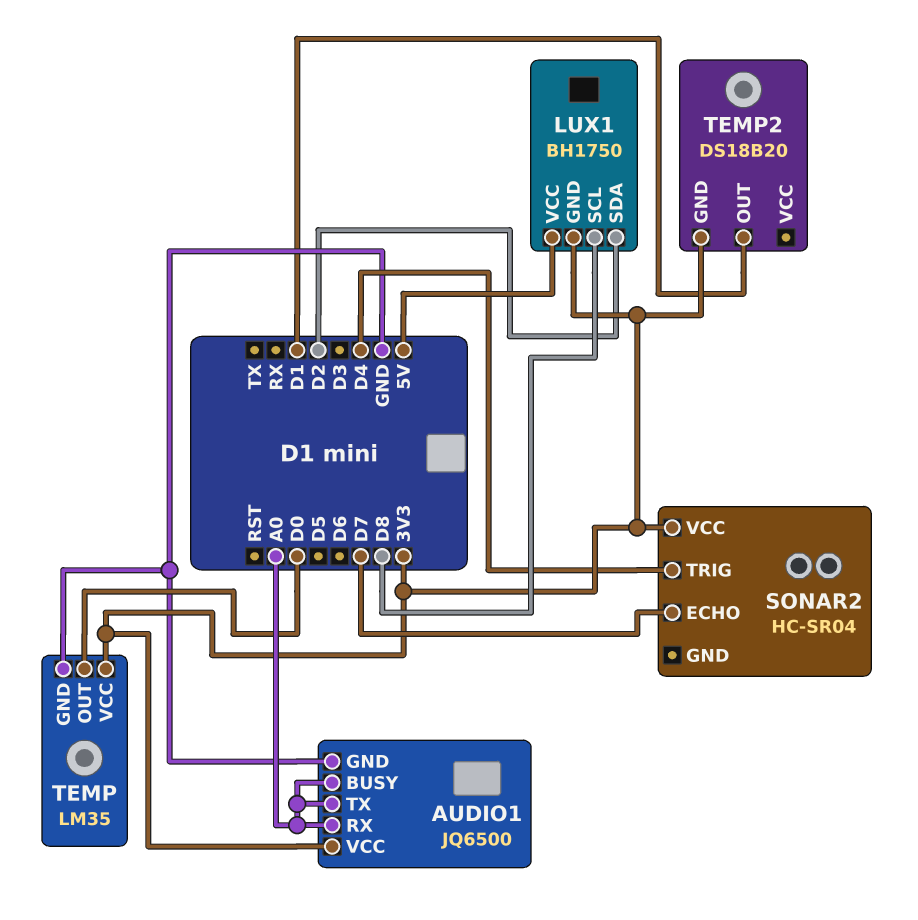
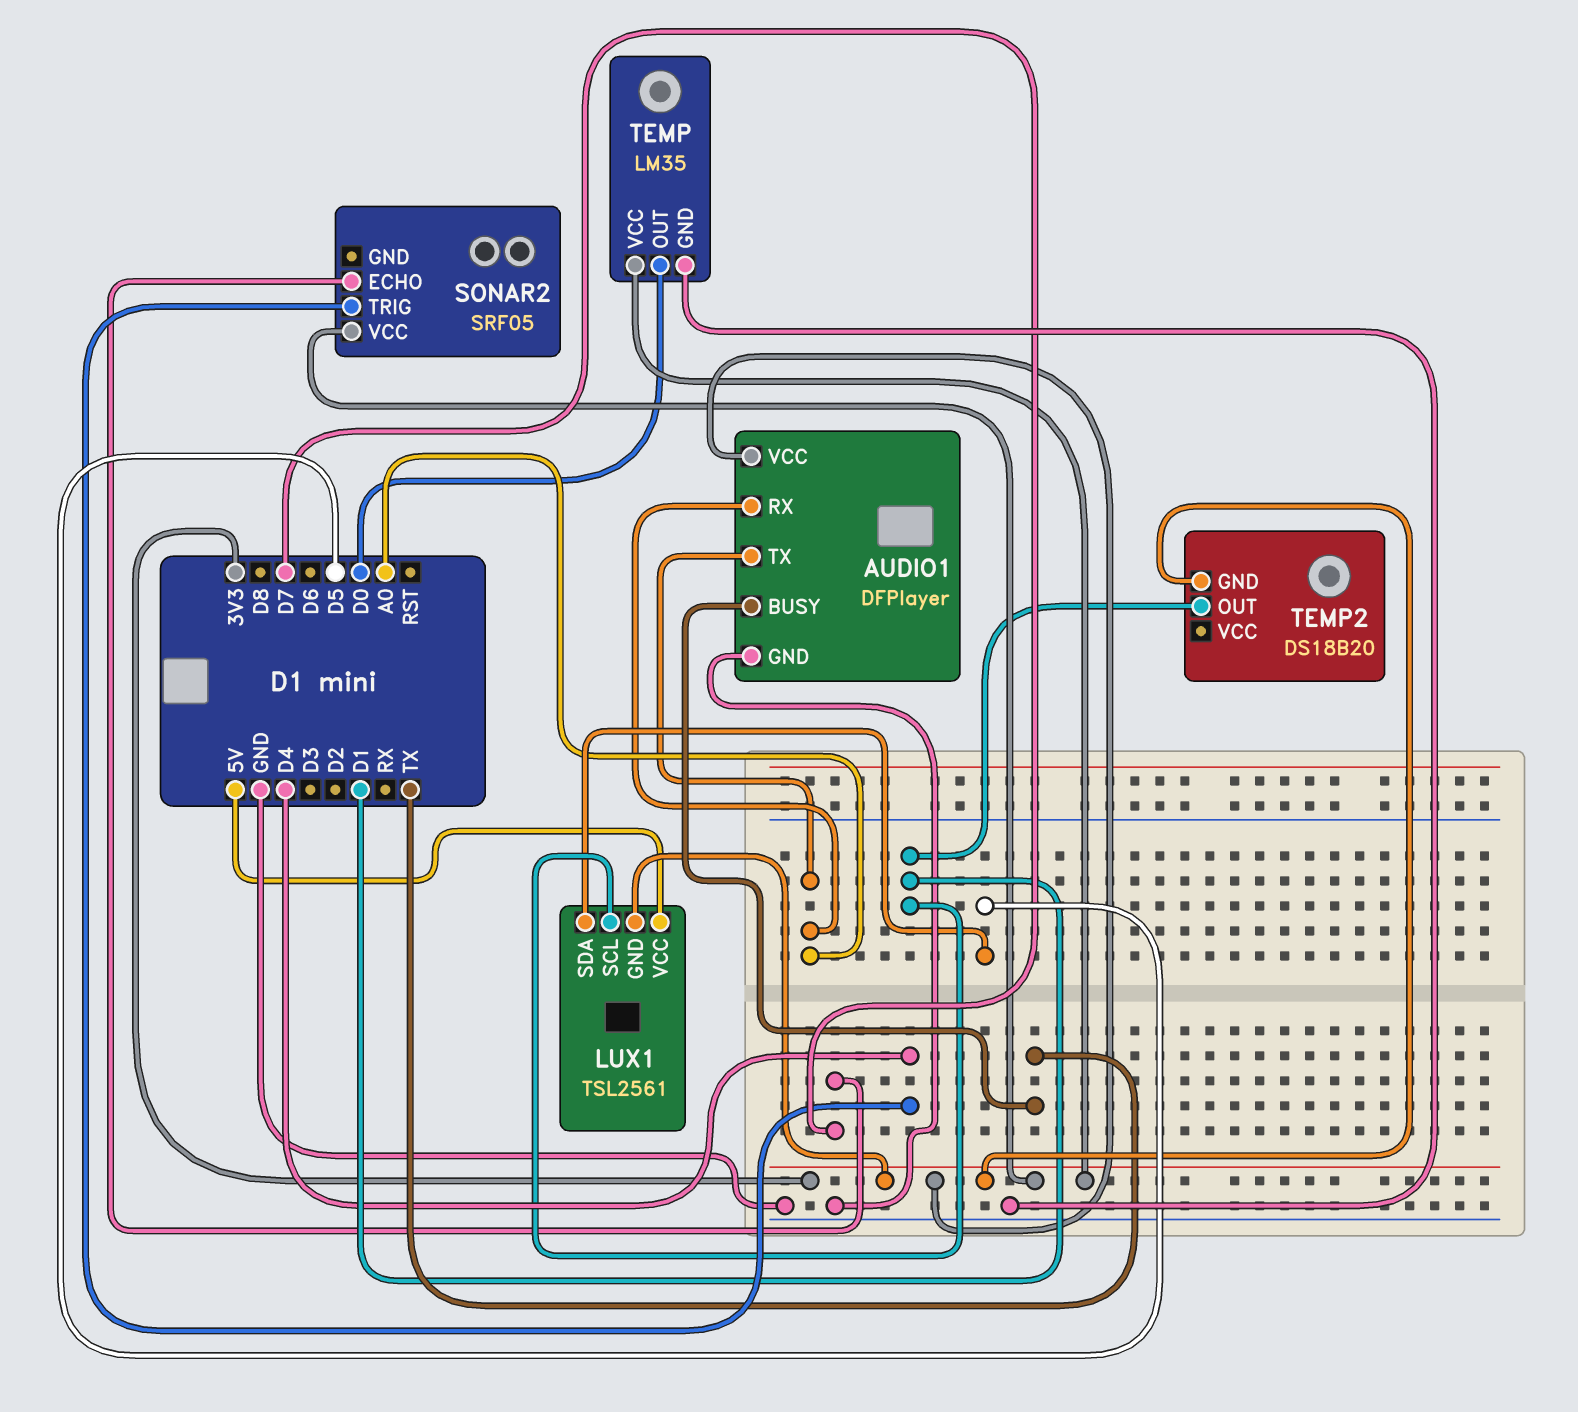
AUDIO1: JQ6500 -> DFPlayer
AUDIO1 pin BUSY: A0 -> TX
LUX1: BH1750 -> TSL2561
LUX1 pin SCL: D8 -> D1
LUX1 pin SDA: D2 -> D5
SONAR2: HC-SR04 -> SRF05

